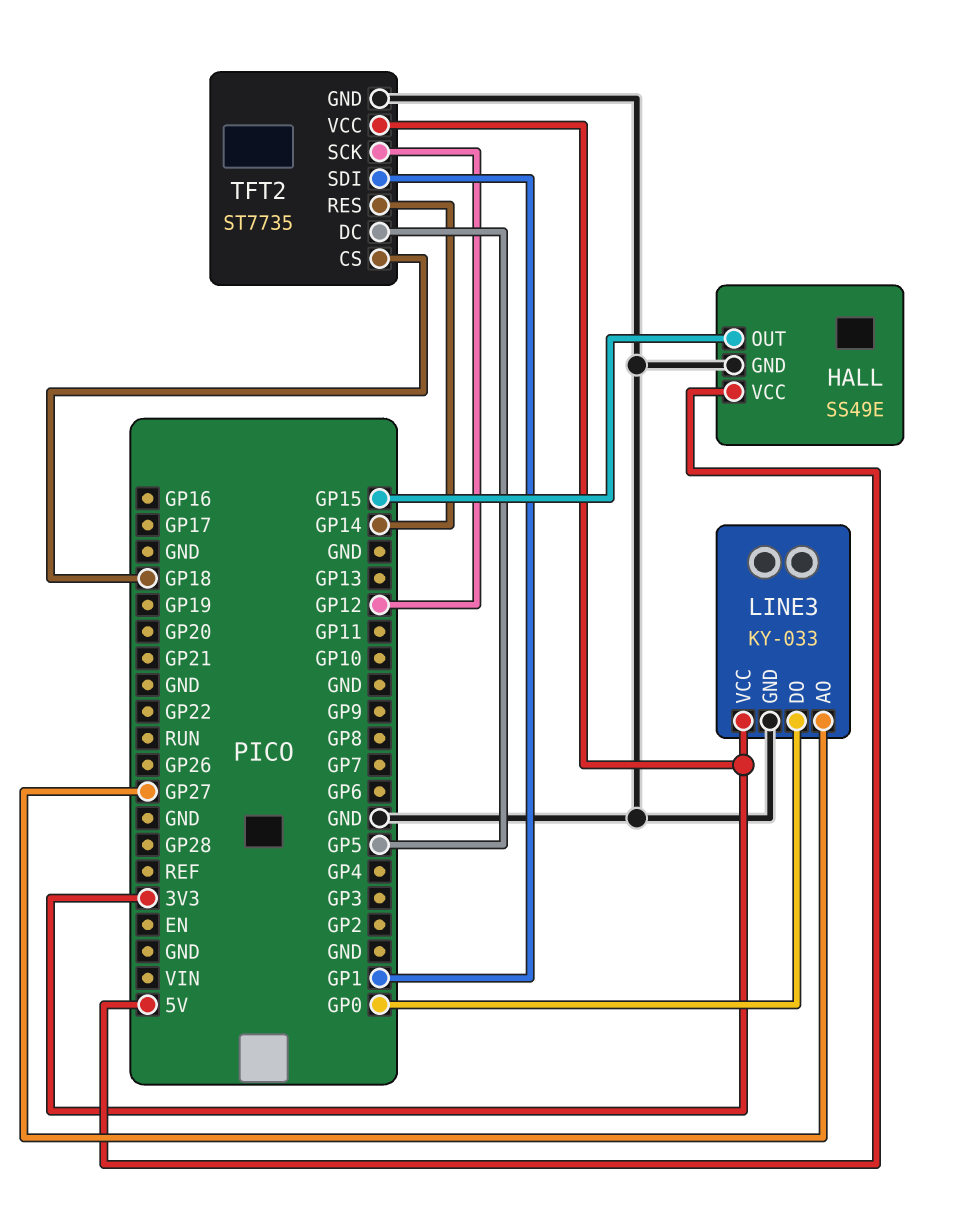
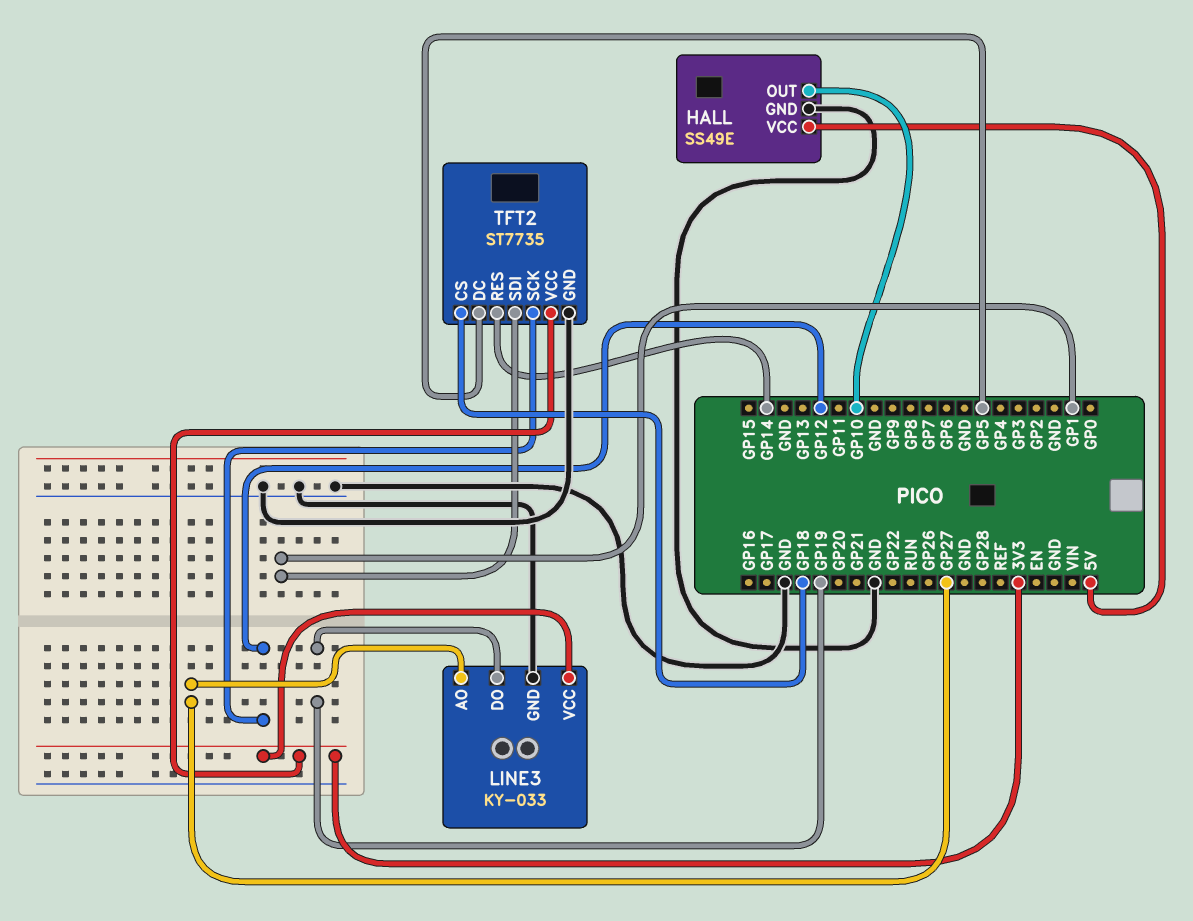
HALL pin OUT: GP15 -> GP10
LINE3 pin DO: GP0 -> GP19

